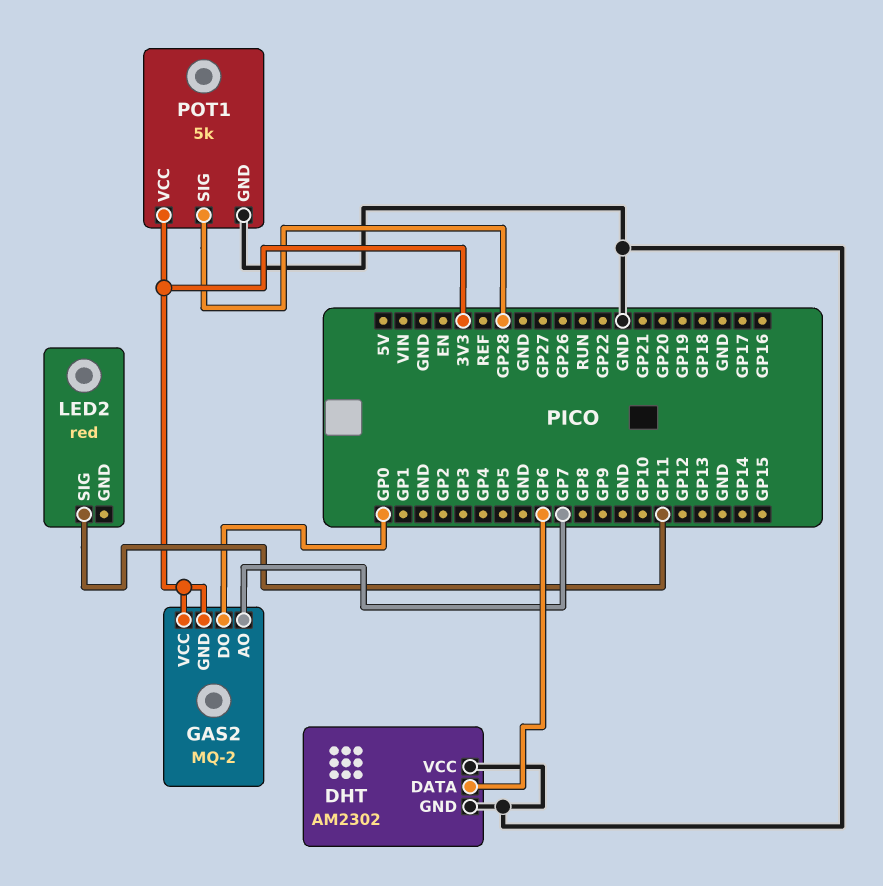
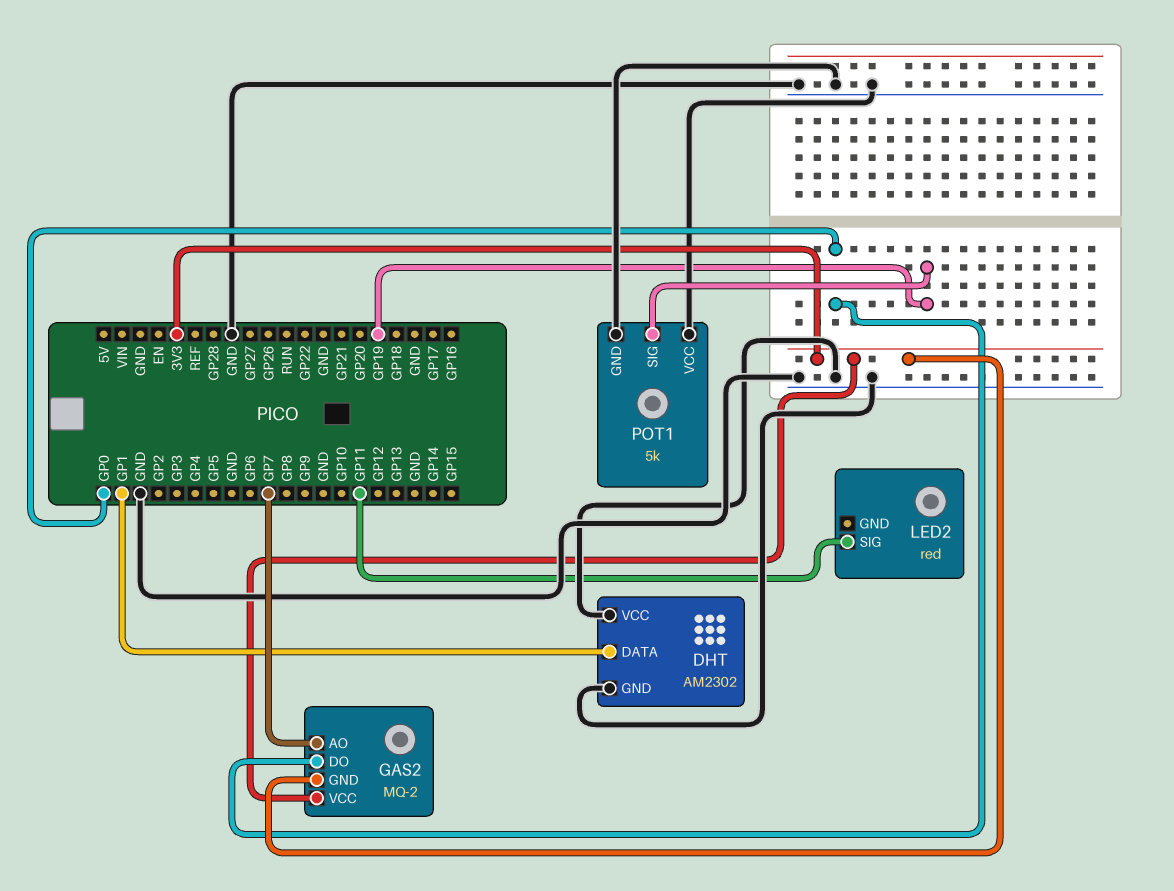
DHT pin DATA: GP6 -> GP1
POT1 pin SIG: GP28 -> GP19
POT1 pin VCC: 3V3 -> GND

